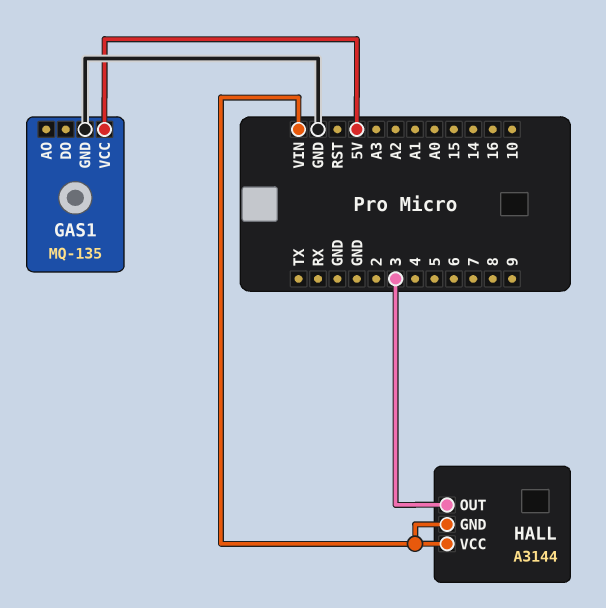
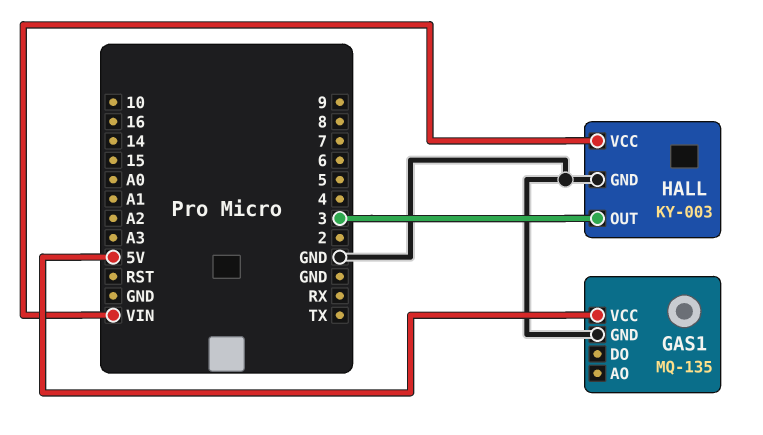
HALL: A3144 -> KY-003
HALL pin GND: VIN -> GND

